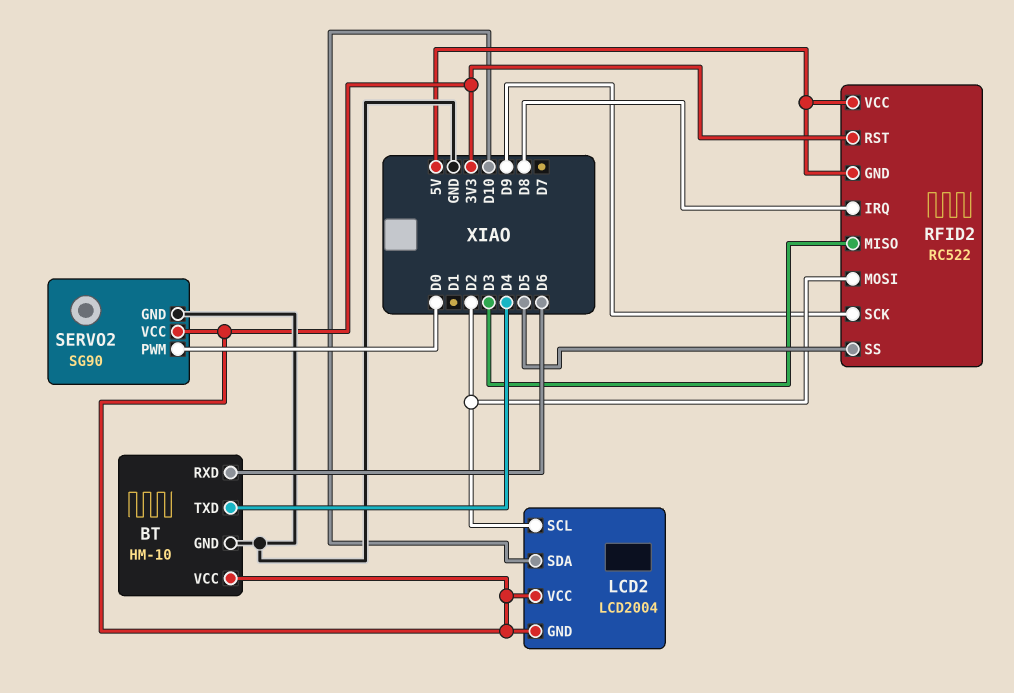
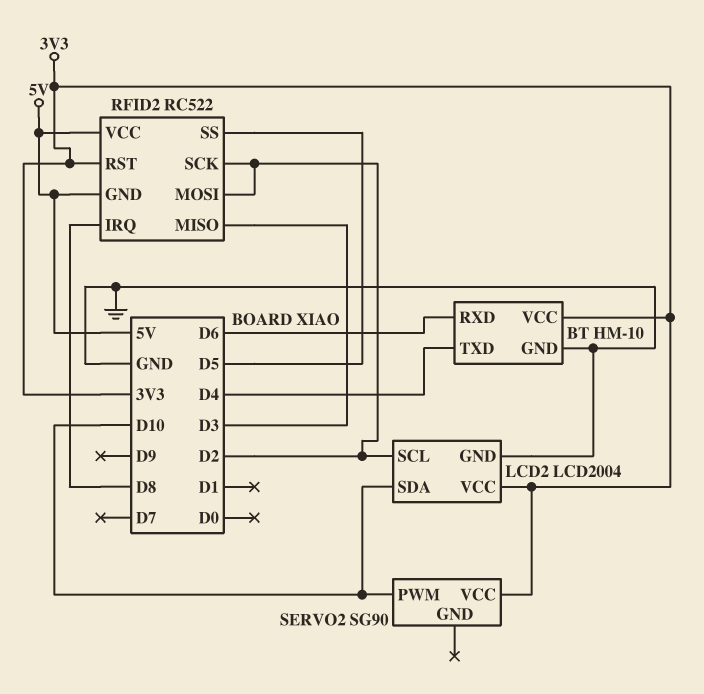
LCD2 pin GND: 3V3 -> GND
RFID2 pin SCK: D9 -> D2
SERVO2 pin GND: GND -> none
SERVO2 pin PWM: D0 -> D10

